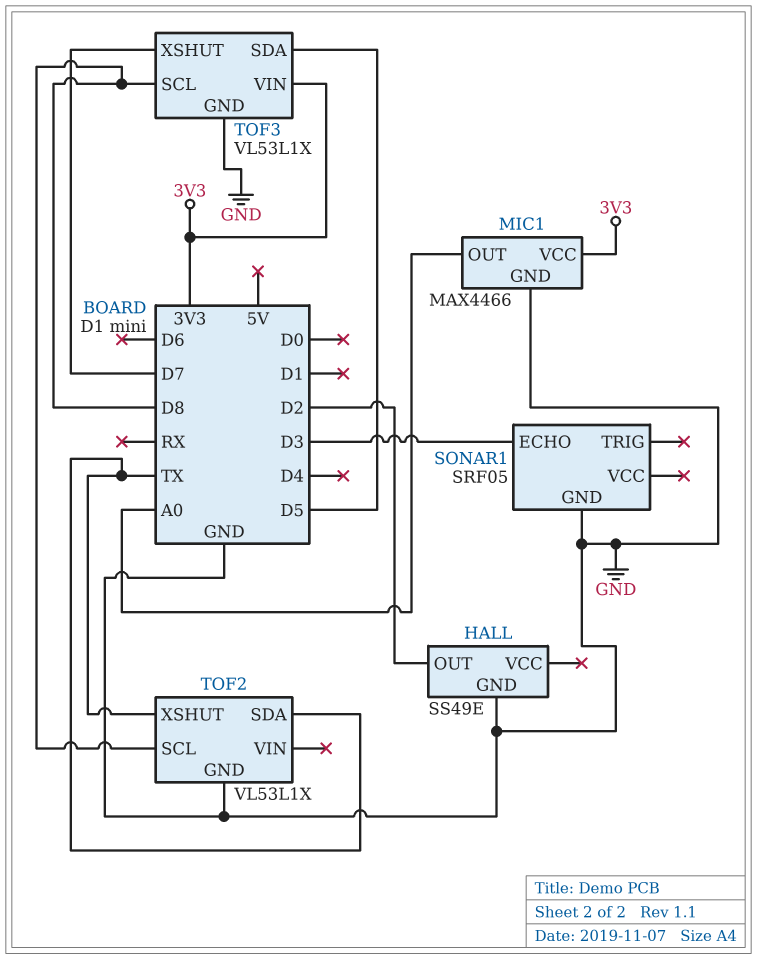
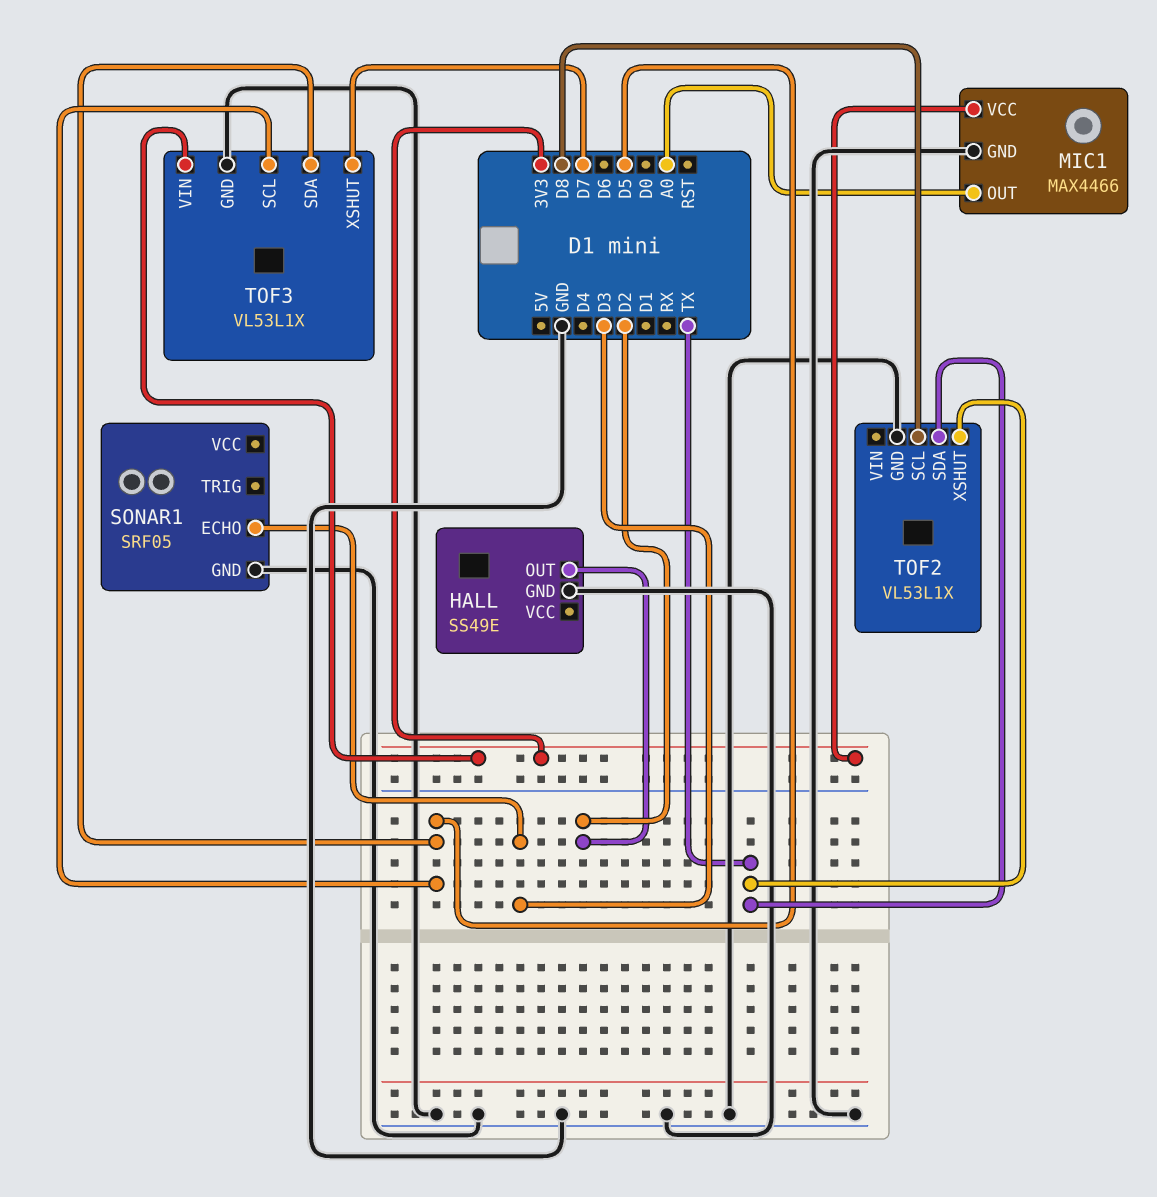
TOF3 pin SCL: D8 -> D5

